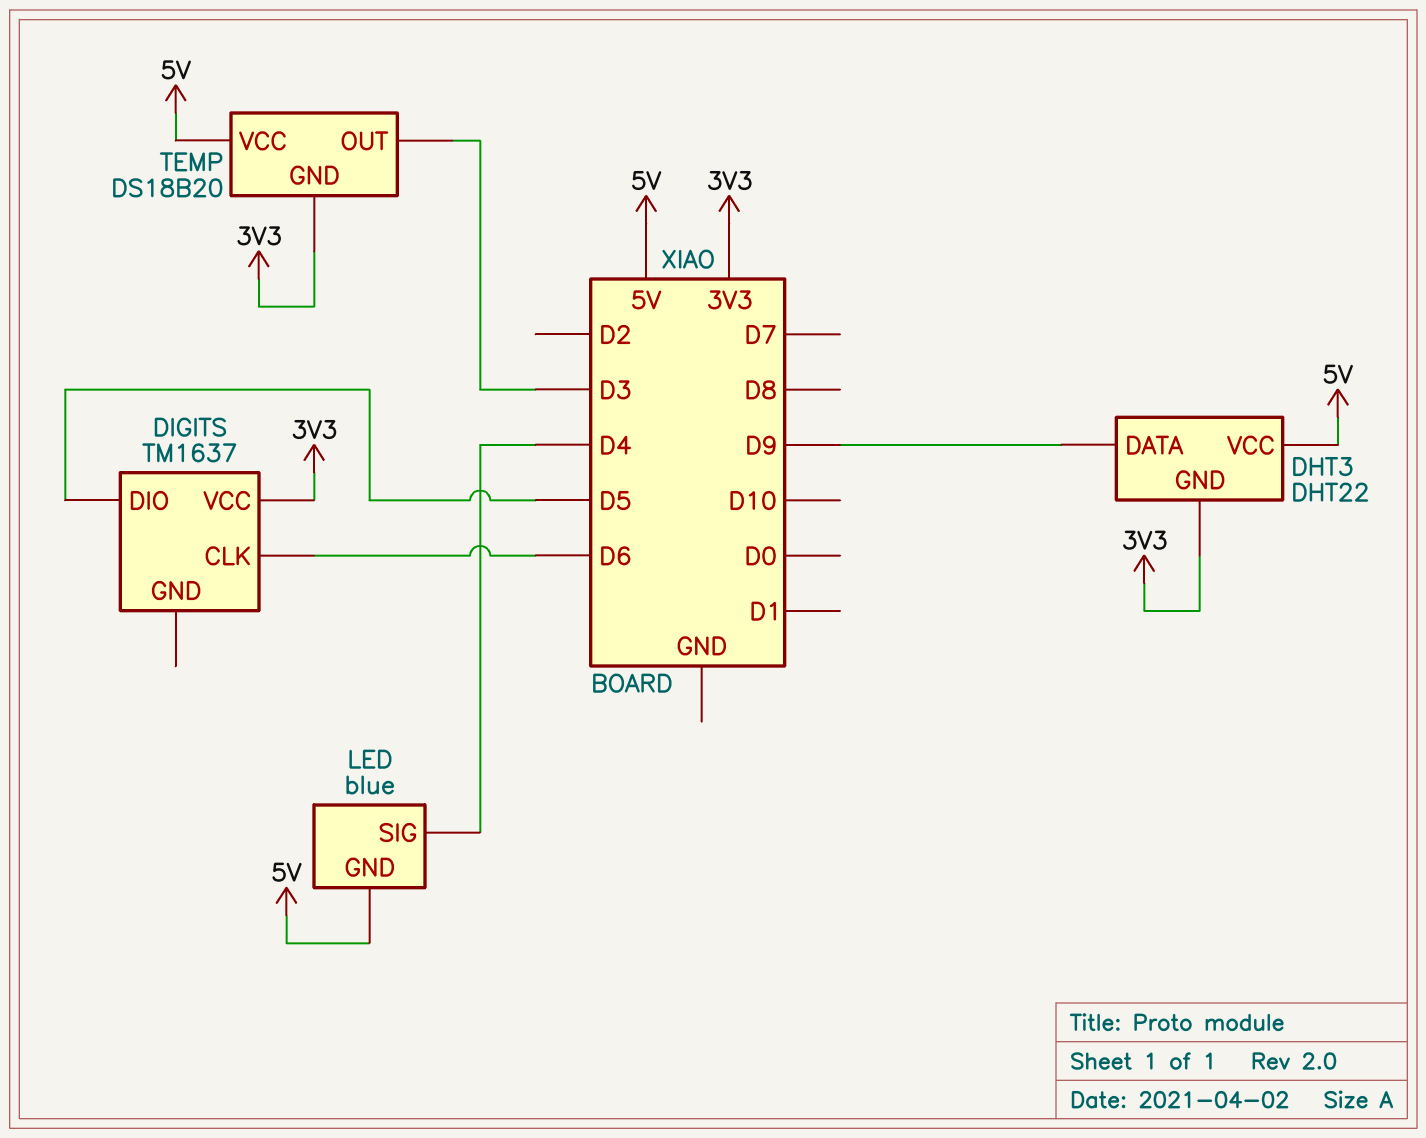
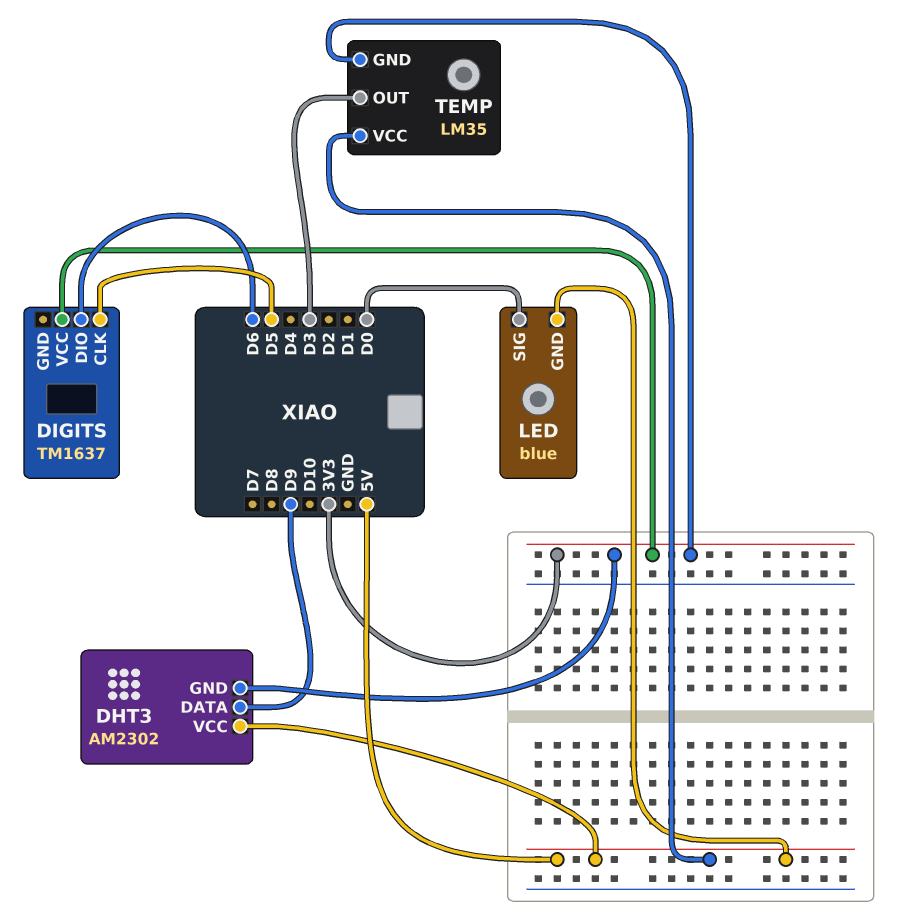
DHT3: DHT22 -> AM2302
DIGITS pin CLK: D6 -> D5
DIGITS pin DIO: D5 -> D6
LED pin SIG: D4 -> D0
TEMP: DS18B20 -> LM35

